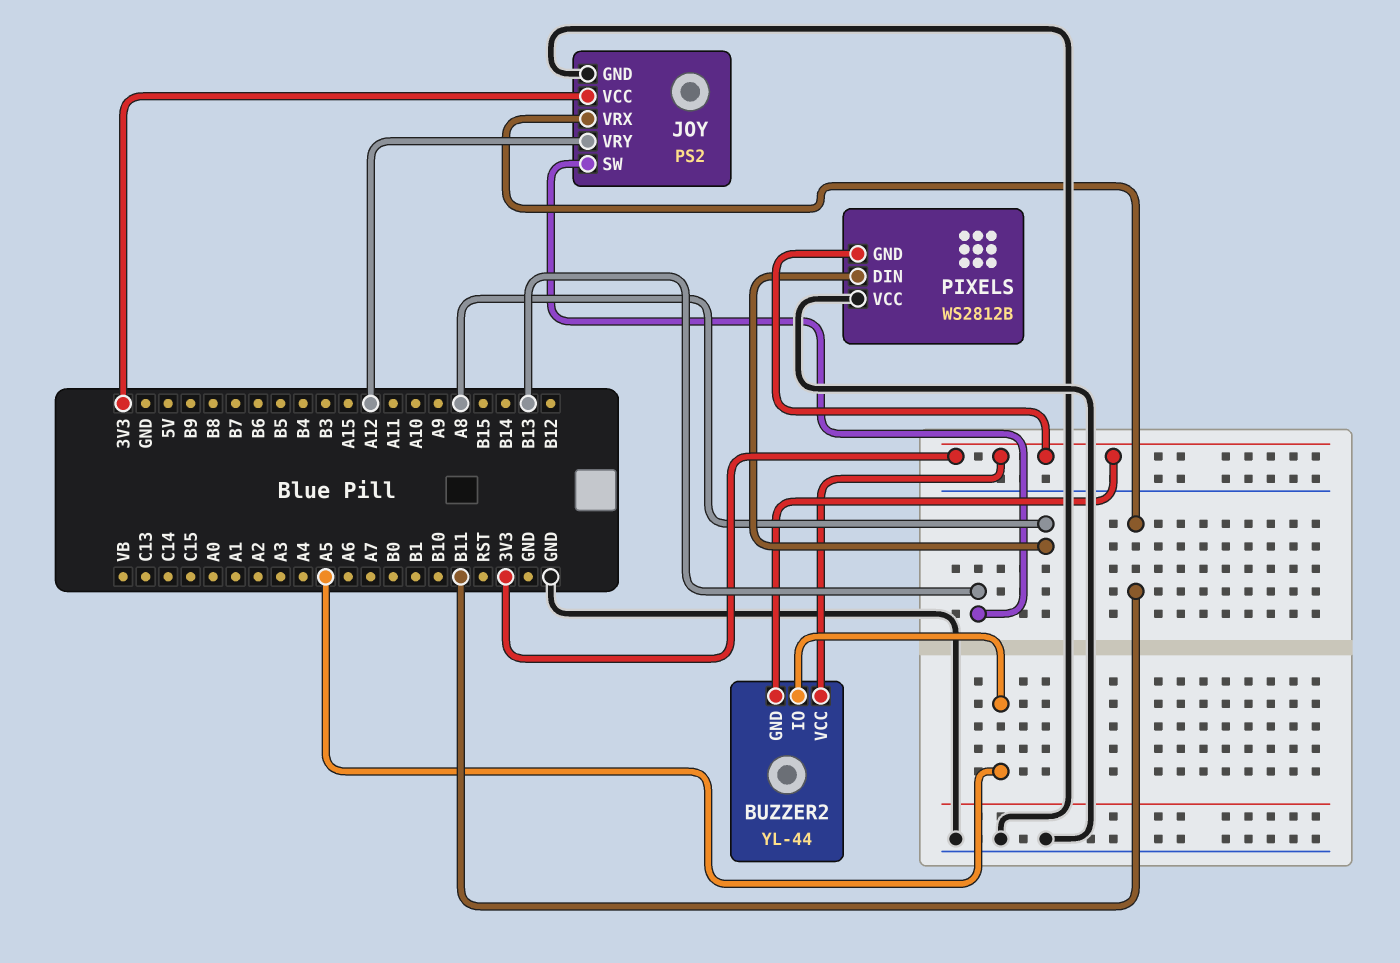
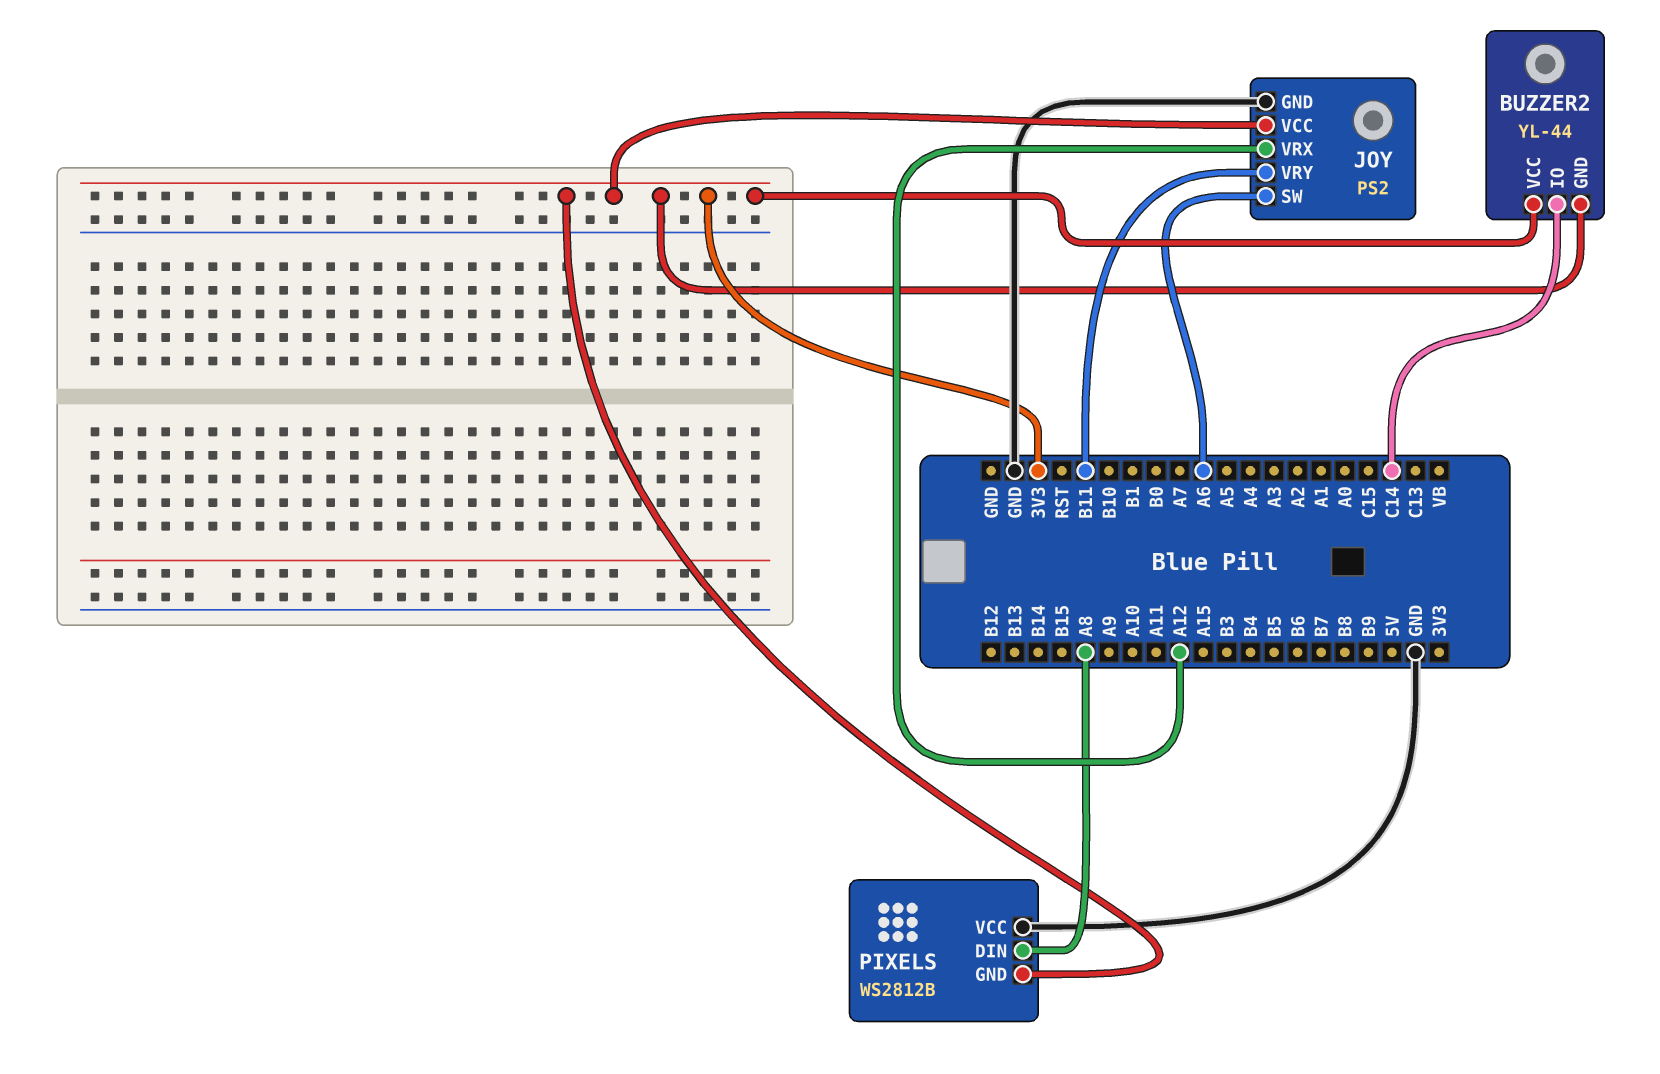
BUZZER2 pin IO: A5 -> C14
JOY pin SW: B13 -> A6
JOY pin VRX: B11 -> A12
JOY pin VRY: A12 -> B11

